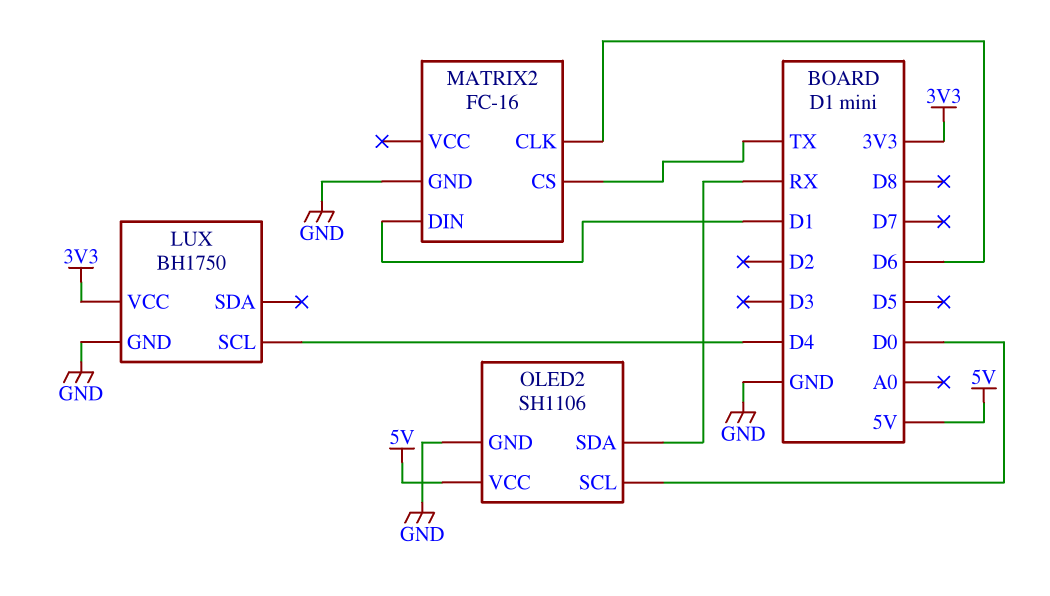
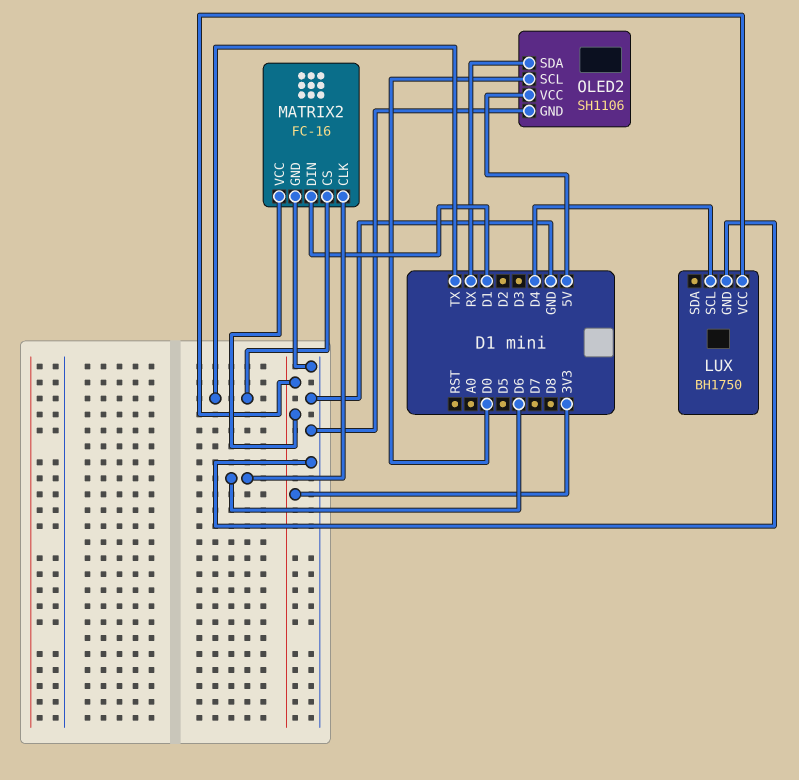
MATRIX2 pin VCC: none -> 3V3

